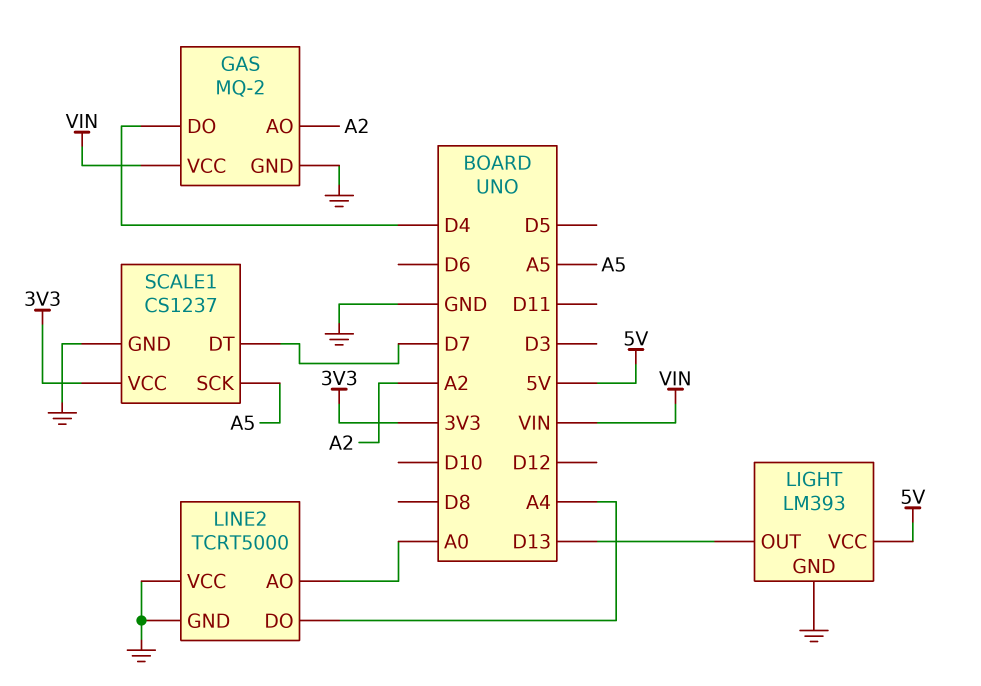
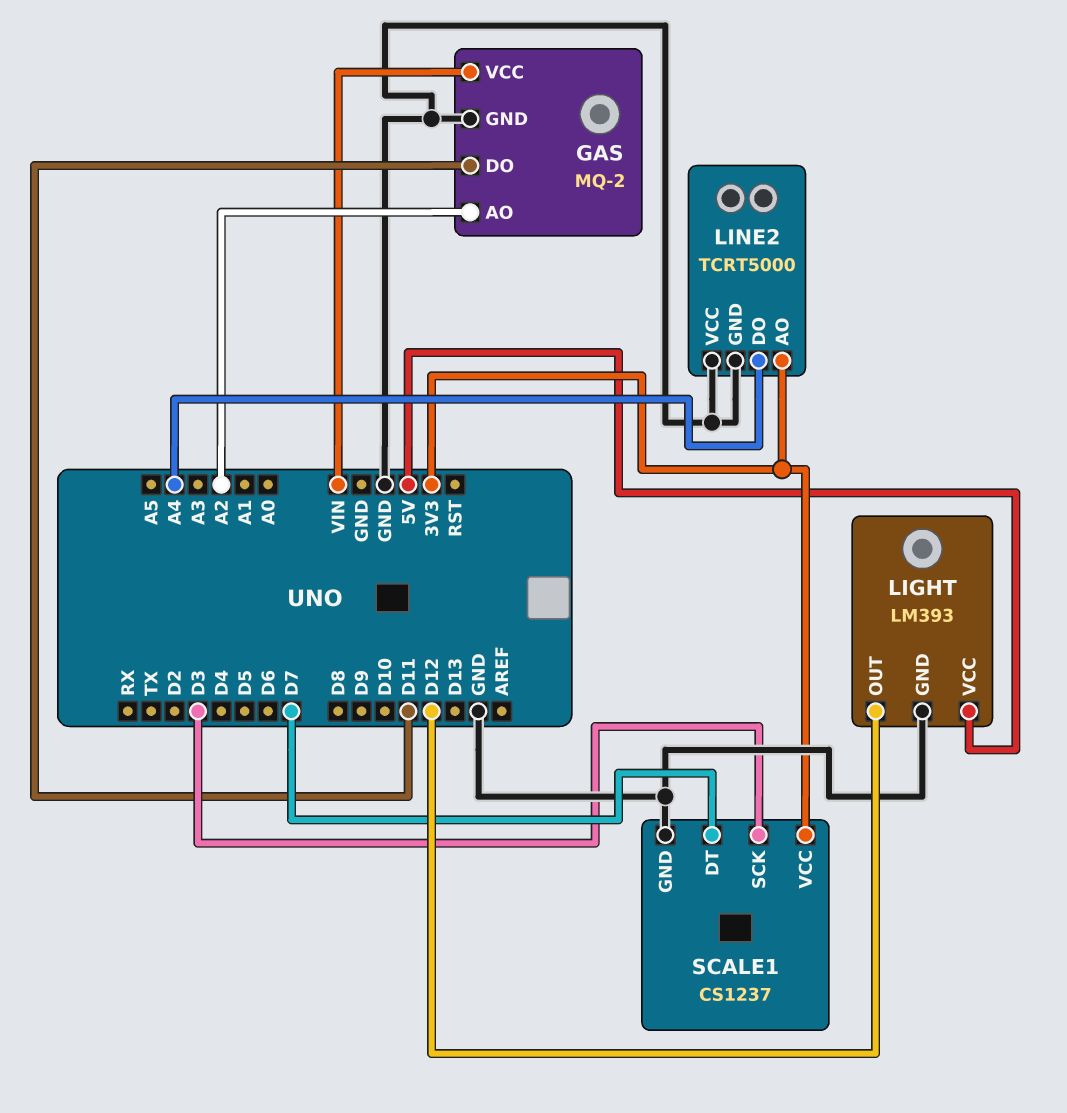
GAS pin DO: D4 -> D11
LIGHT pin OUT: D13 -> D12
LINE2 pin AO: A0 -> 3V3
SCALE1 pin SCK: A5 -> D3

